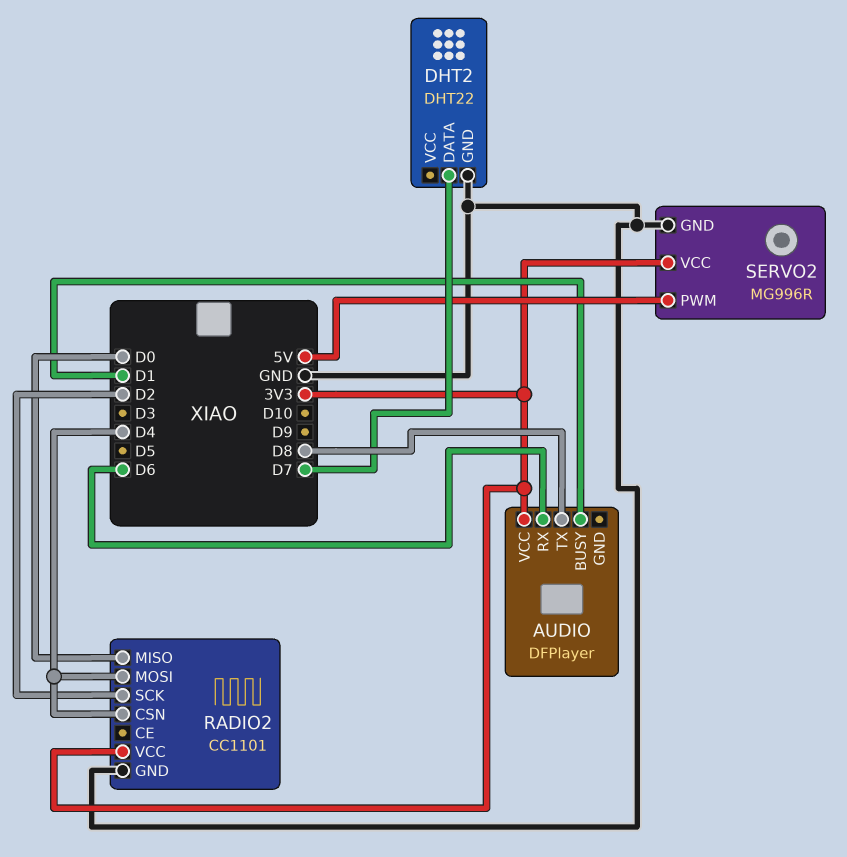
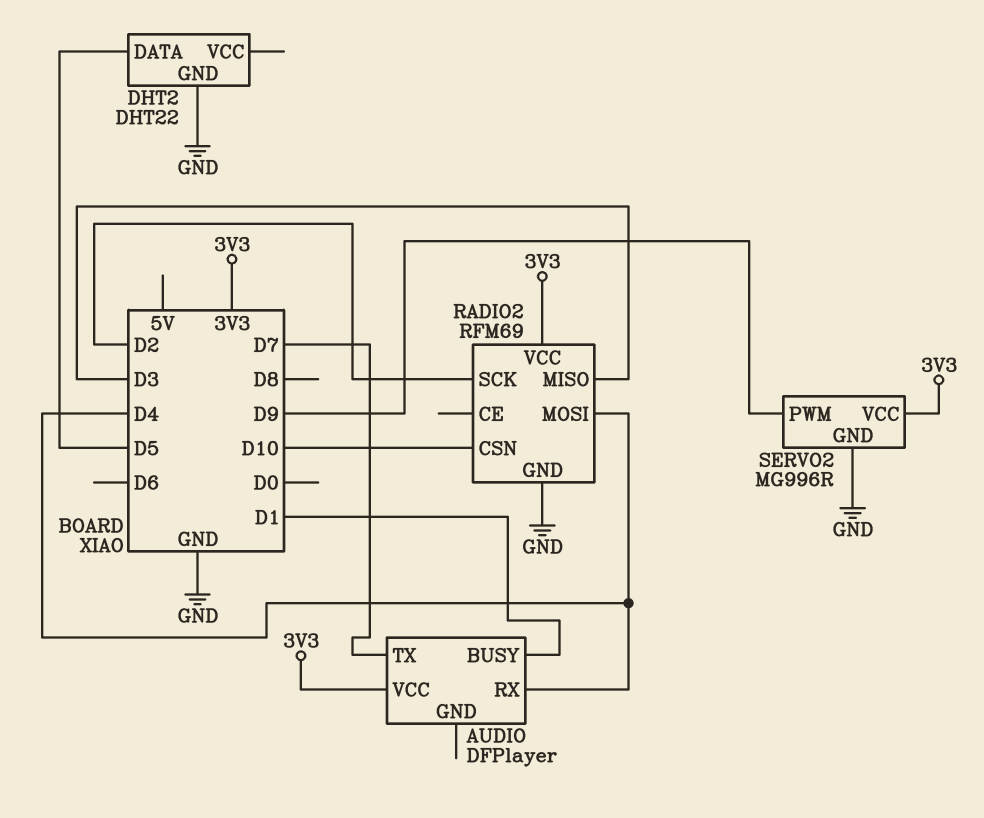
AUDIO pin RX: D6 -> D4
AUDIO pin TX: D8 -> D7
DHT2 pin DATA: D7 -> D5
RADIO2: CC1101 -> RFM69
RADIO2 pin CSN: D4 -> D10
RADIO2 pin MISO: D0 -> D3
SERVO2 pin PWM: 5V -> D9

